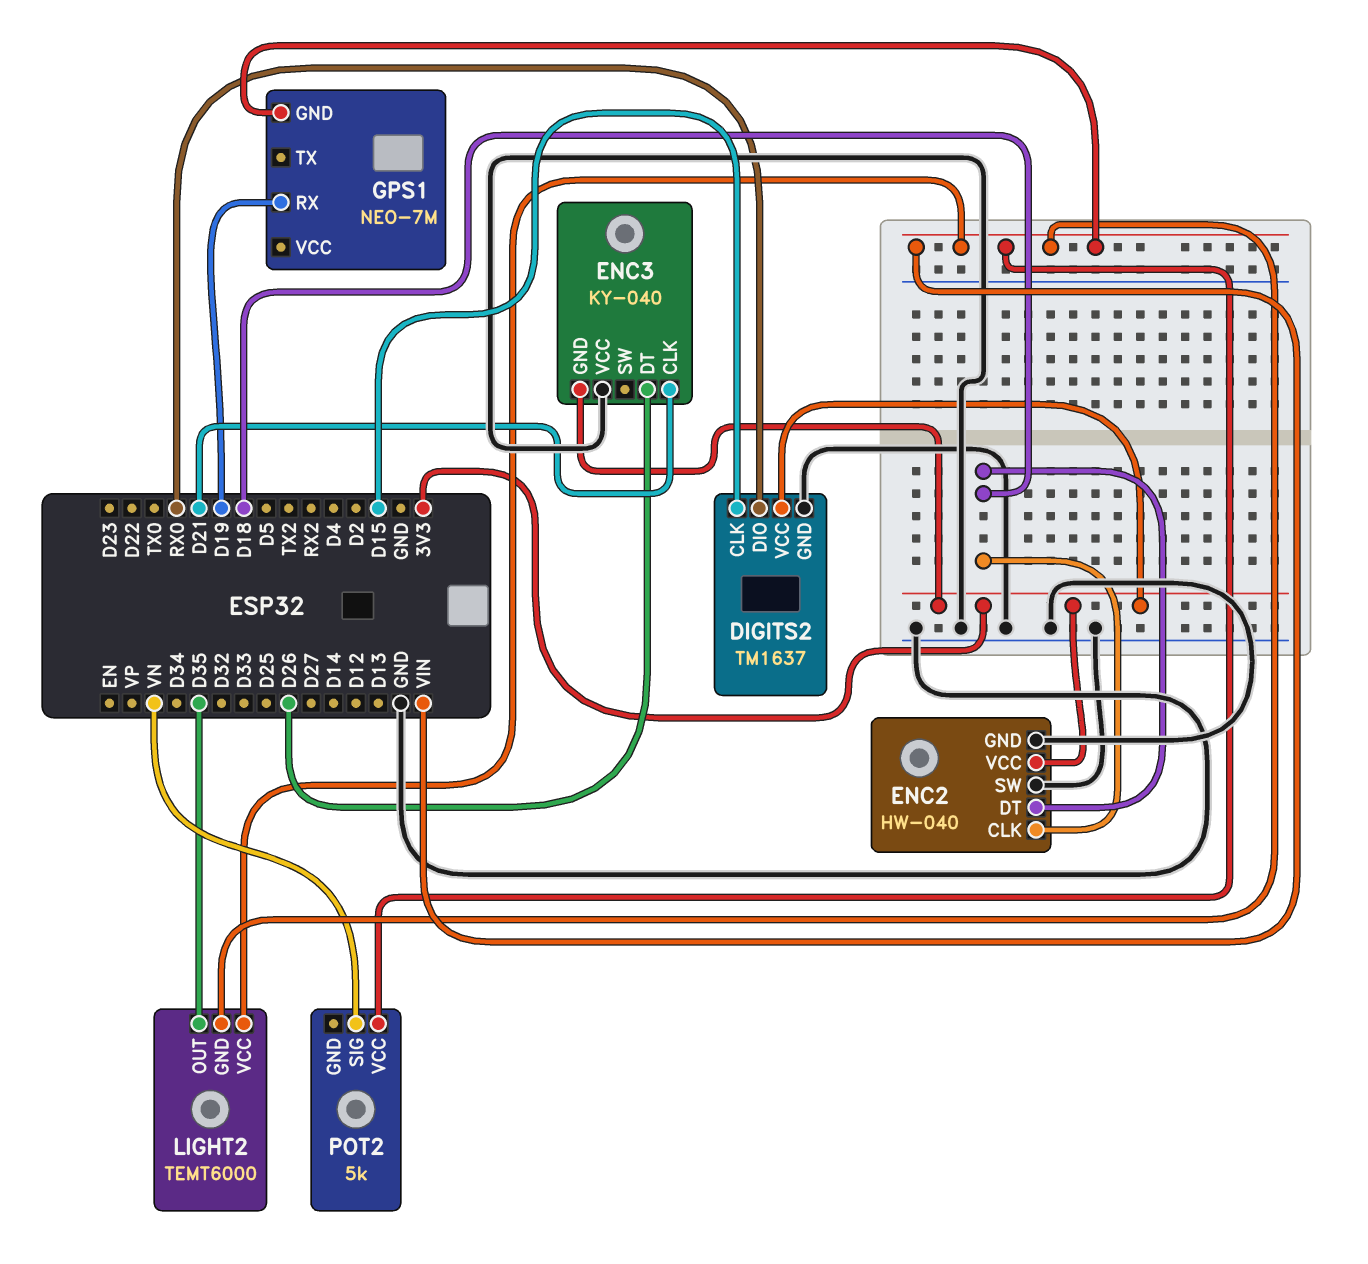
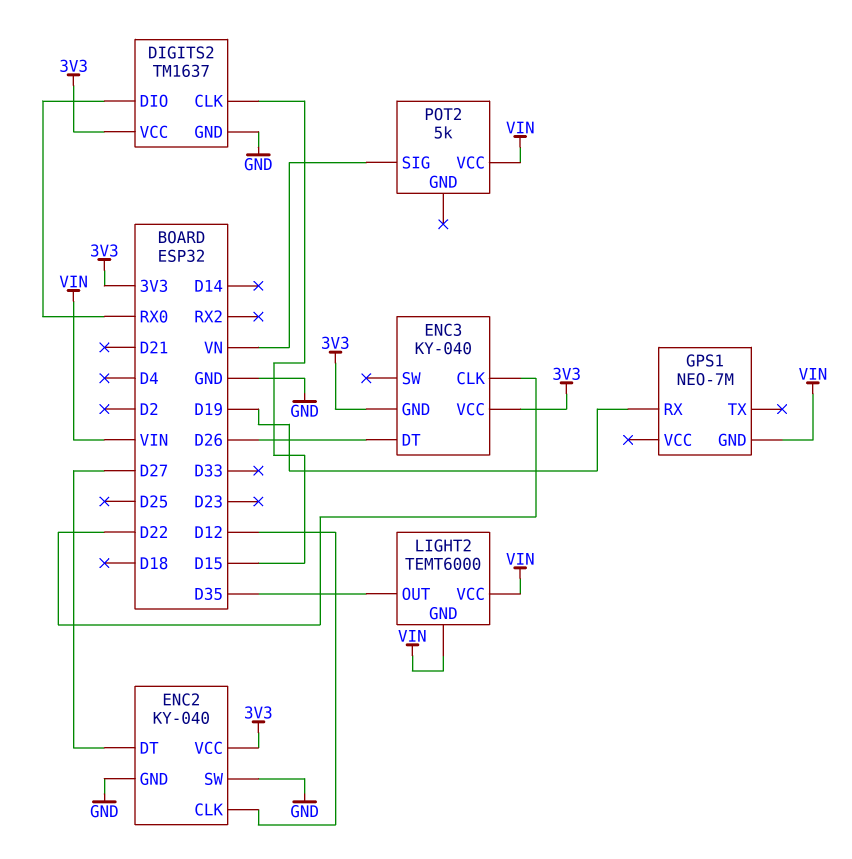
ENC2: HW-040 -> KY-040
ENC2 pin CLK: D18 -> D12
ENC2 pin DT: D18 -> D27
ENC3 pin CLK: D21 -> D22
ENC3 pin VCC: GND -> 3V3

